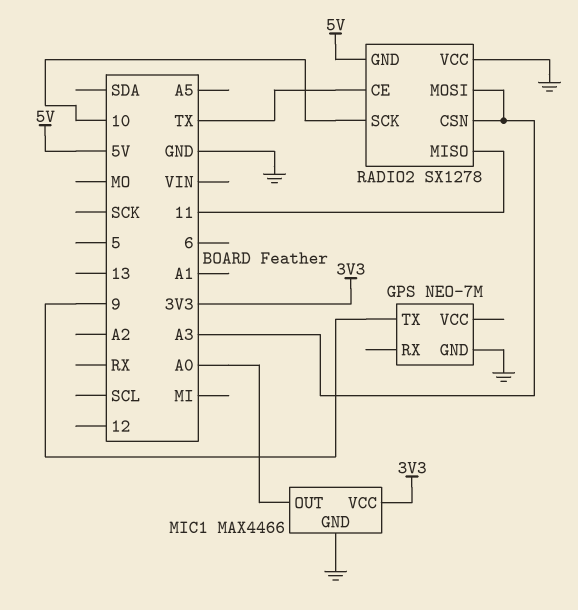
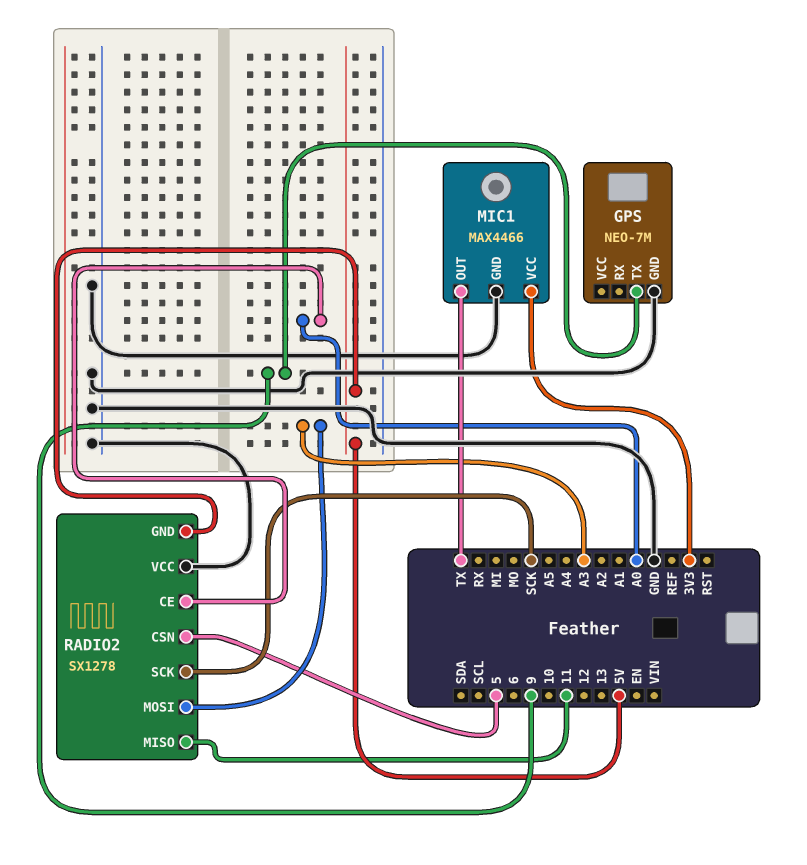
MIC1 pin OUT: A0 -> TX
RADIO2 pin CE: TX -> A0
RADIO2 pin CSN: A3 -> 5
RADIO2 pin SCK: 10 -> SCK

